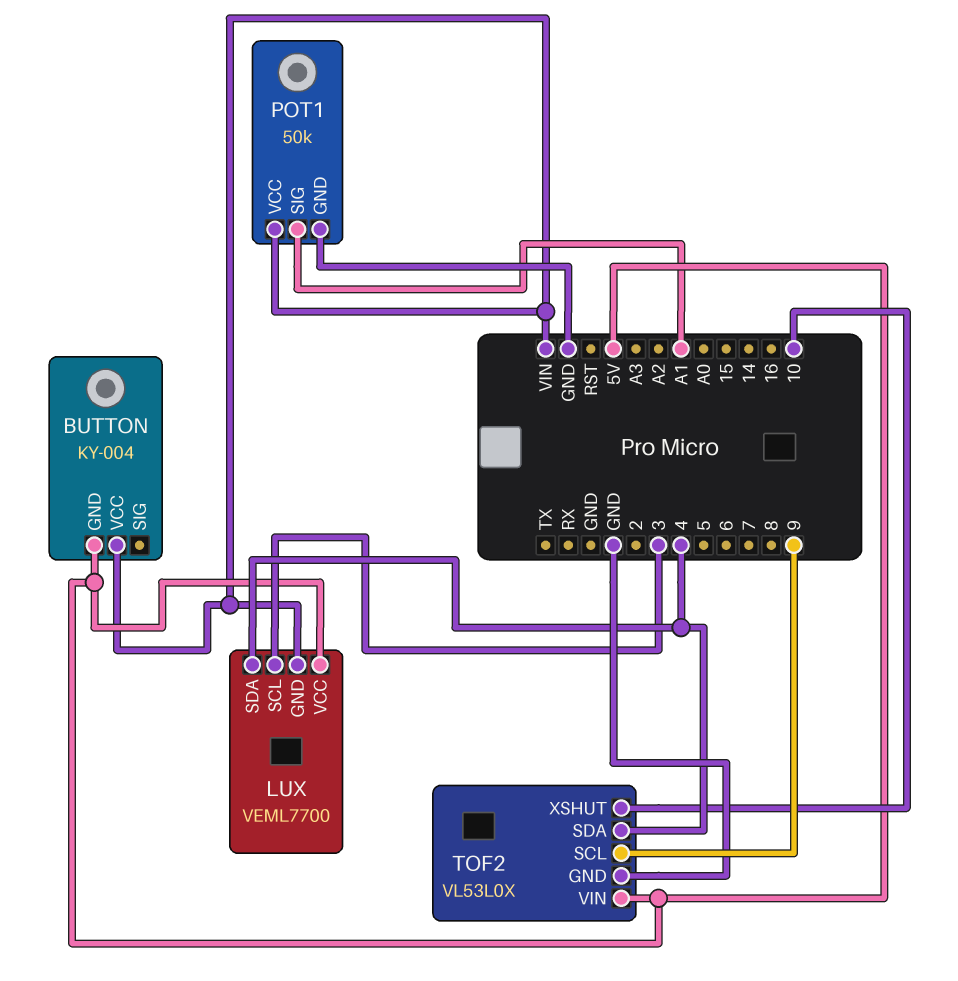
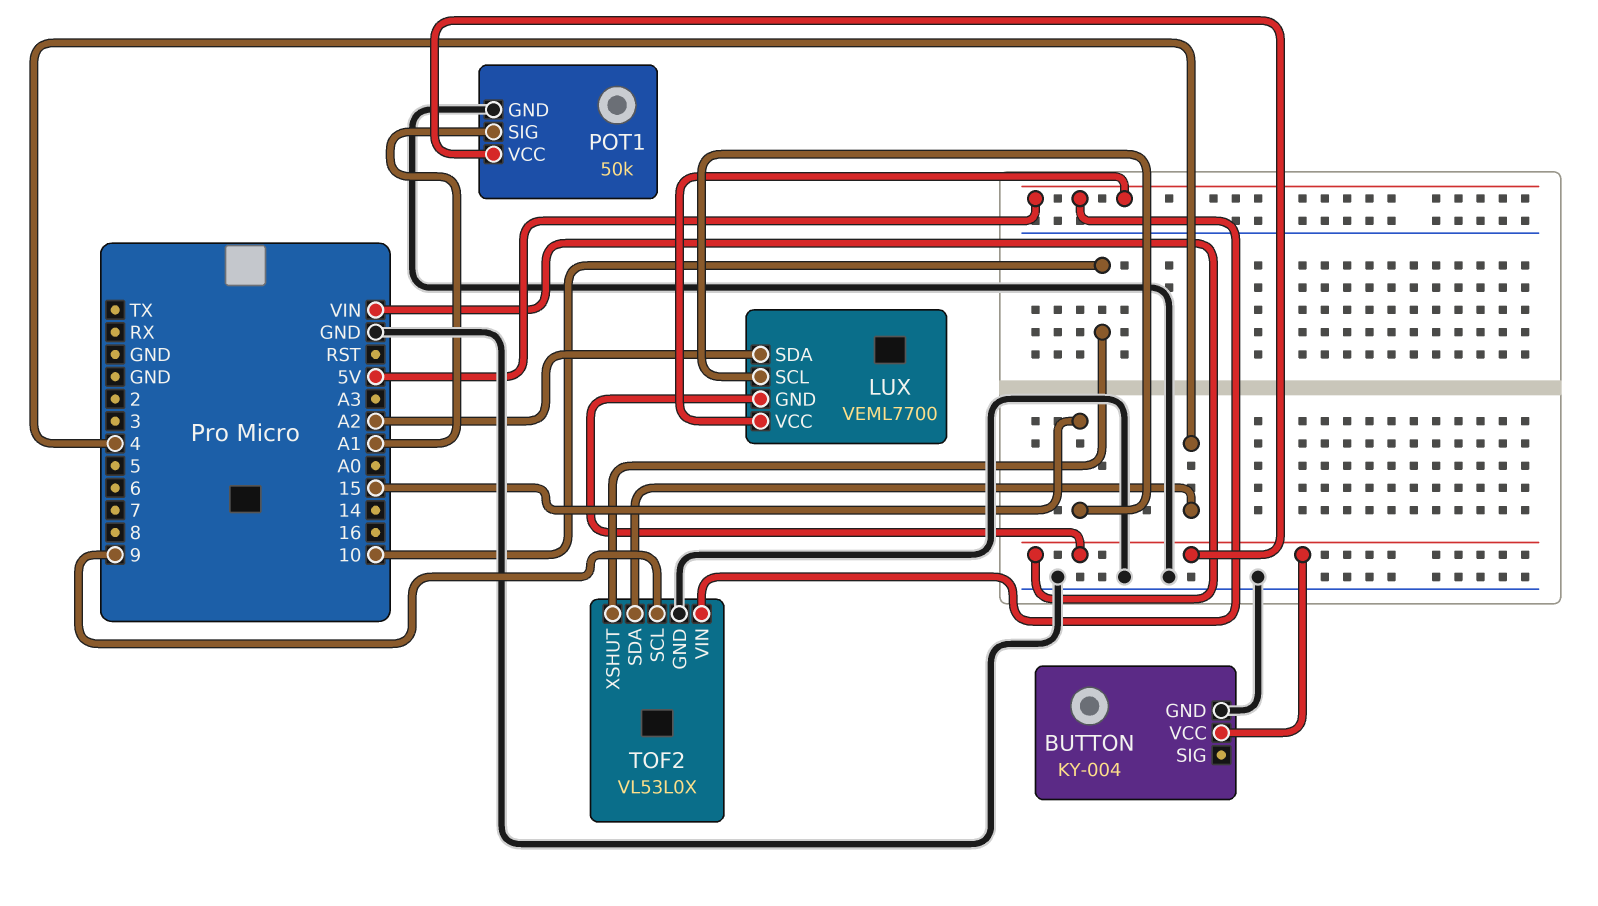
BUTTON pin GND: 5V -> GND
LUX pin SCL: 3 -> 15
LUX pin SDA: 4 -> A2

